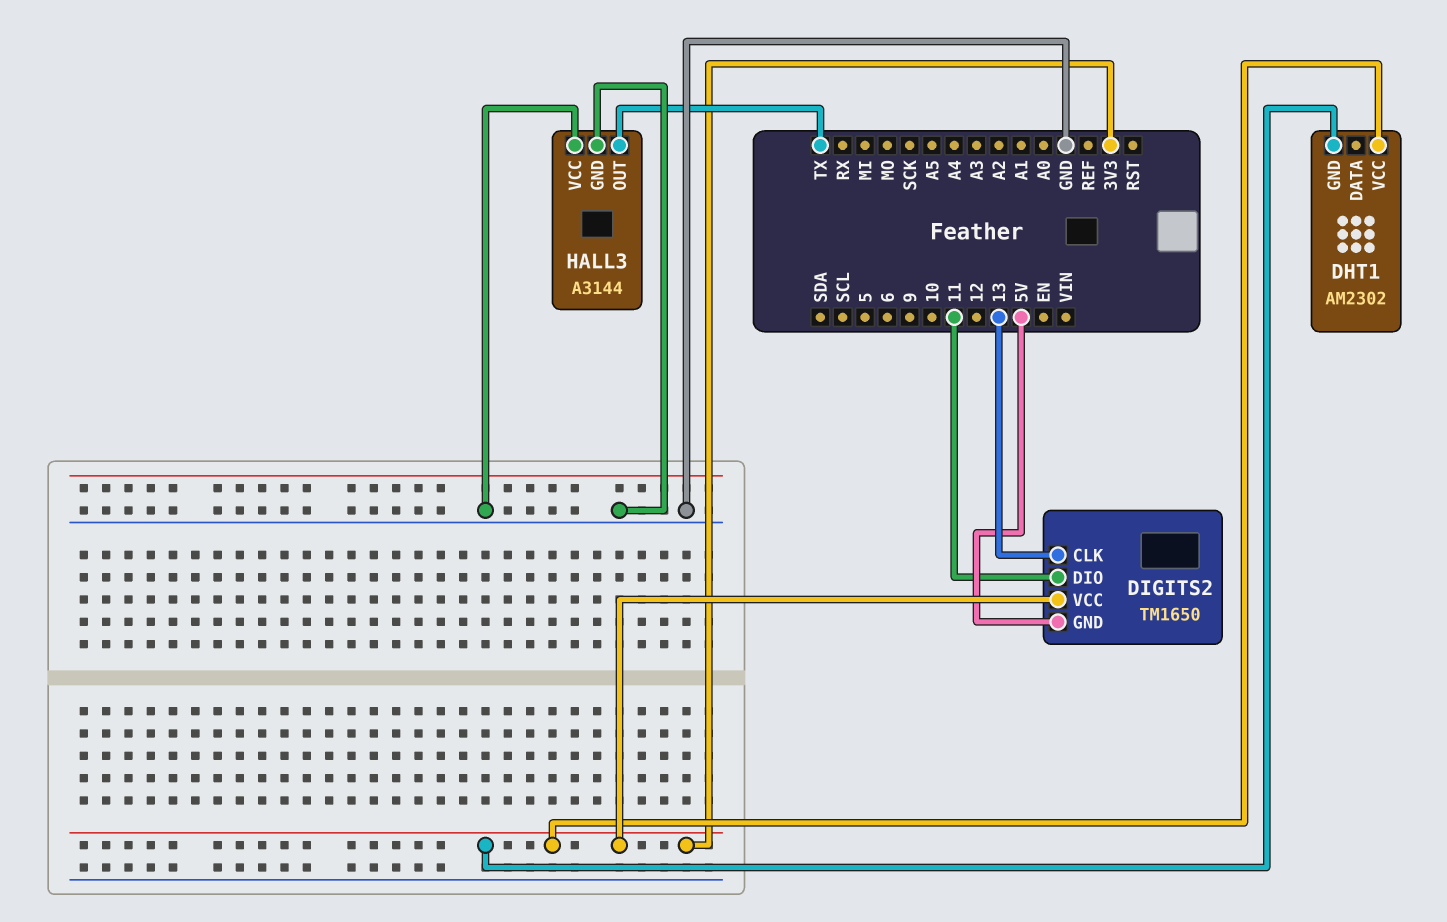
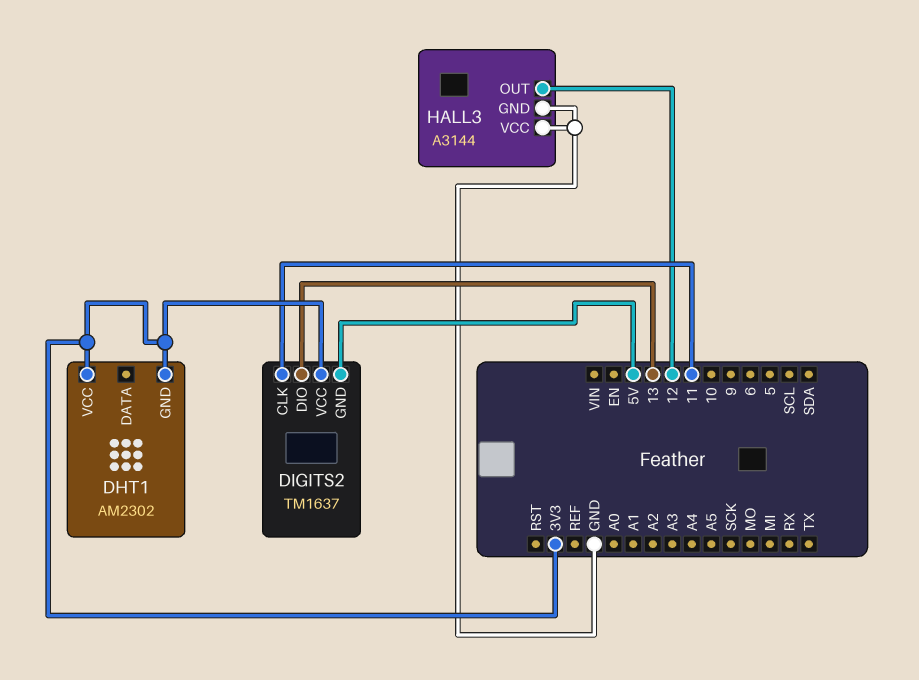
DIGITS2: TM1650 -> TM1637
DIGITS2 pin CLK: 13 -> 11
DIGITS2 pin DIO: 11 -> 13
HALL3 pin OUT: TX -> 12

